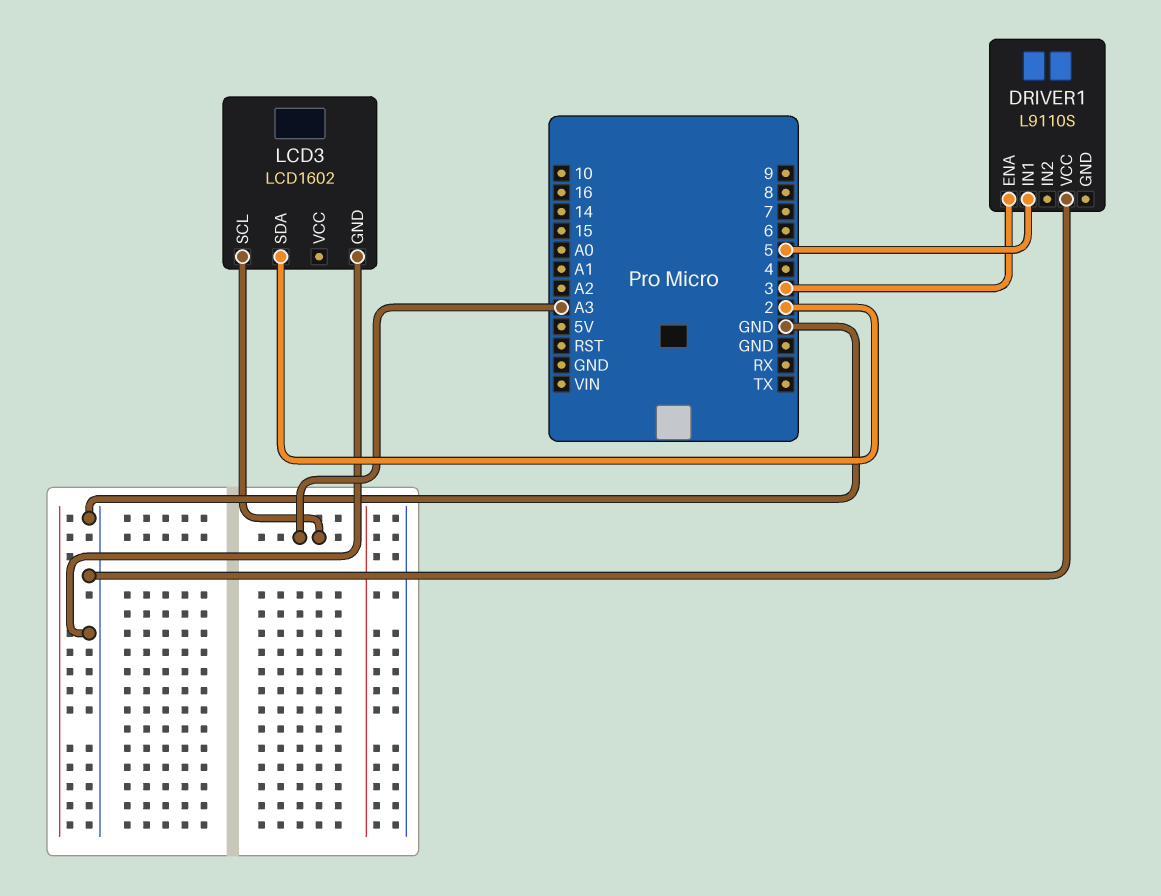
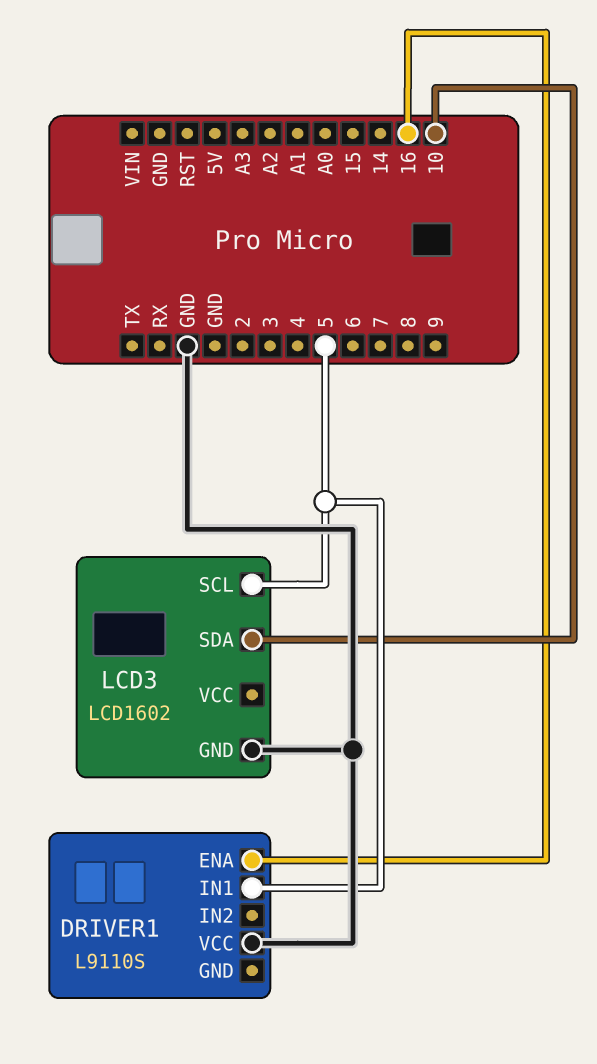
DRIVER1 pin ENA: 3 -> 16
LCD3 pin SCL: A3 -> 5
LCD3 pin SDA: 2 -> 10

